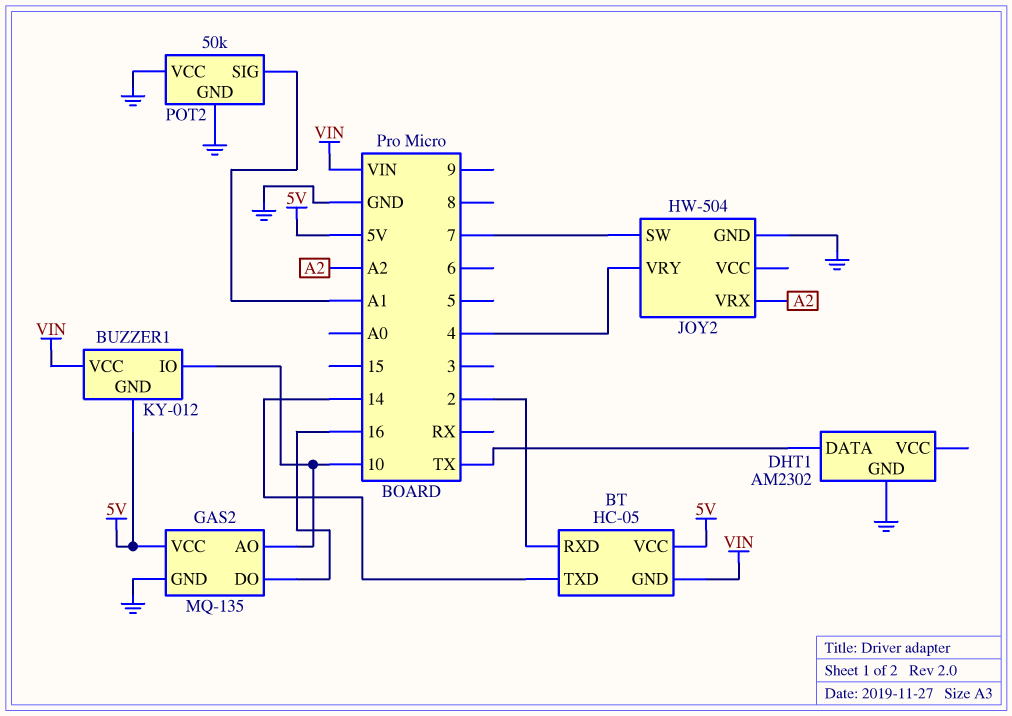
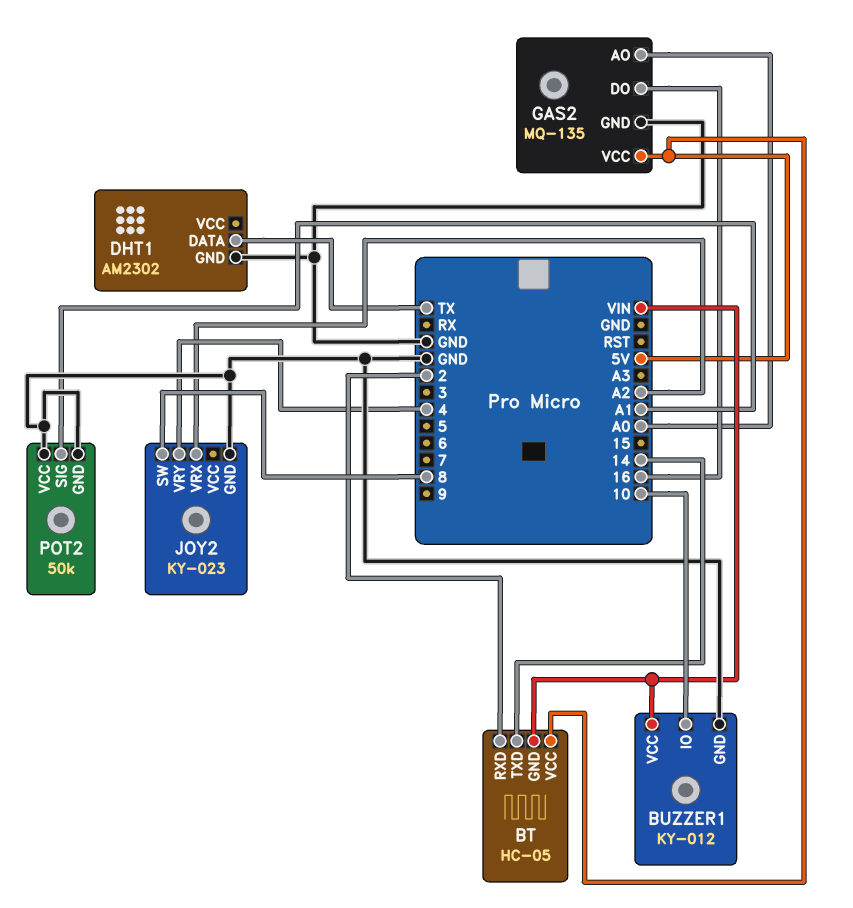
BUZZER1 pin GND: 5V -> GND
GAS2 pin AO: 10 -> A0
JOY2: HW-504 -> KY-023
JOY2 pin SW: 7 -> 8

